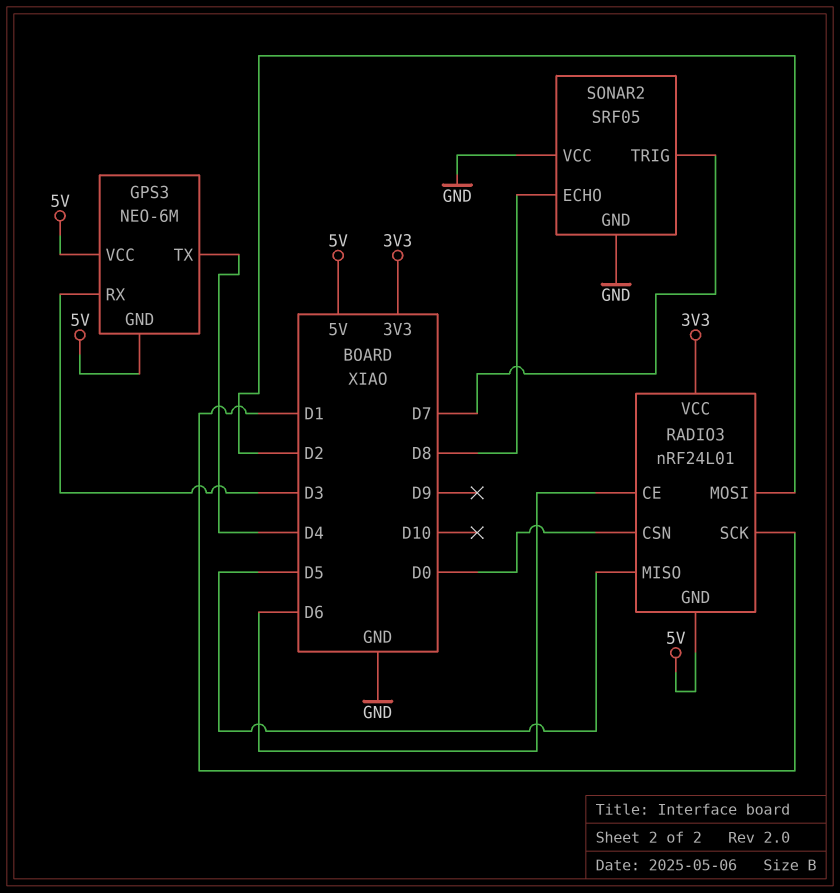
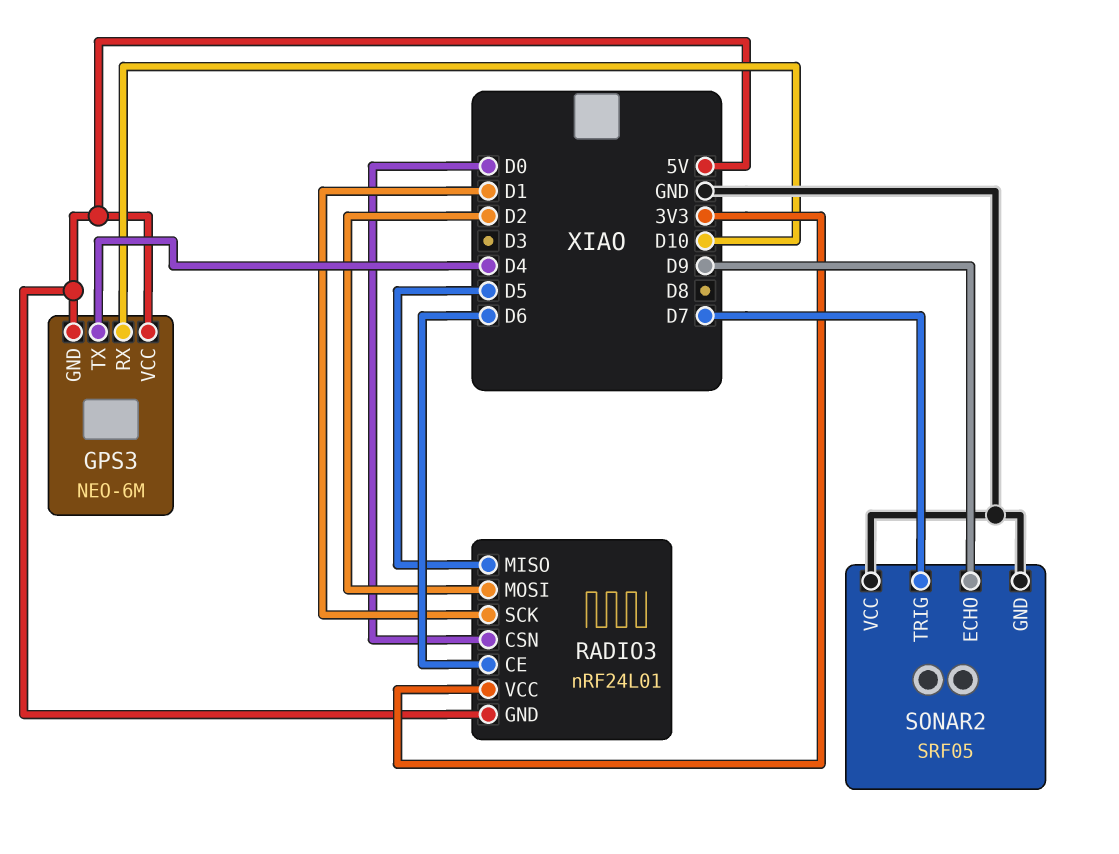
GPS3 pin RX: D3 -> D10
SONAR2 pin ECHO: D8 -> D9

